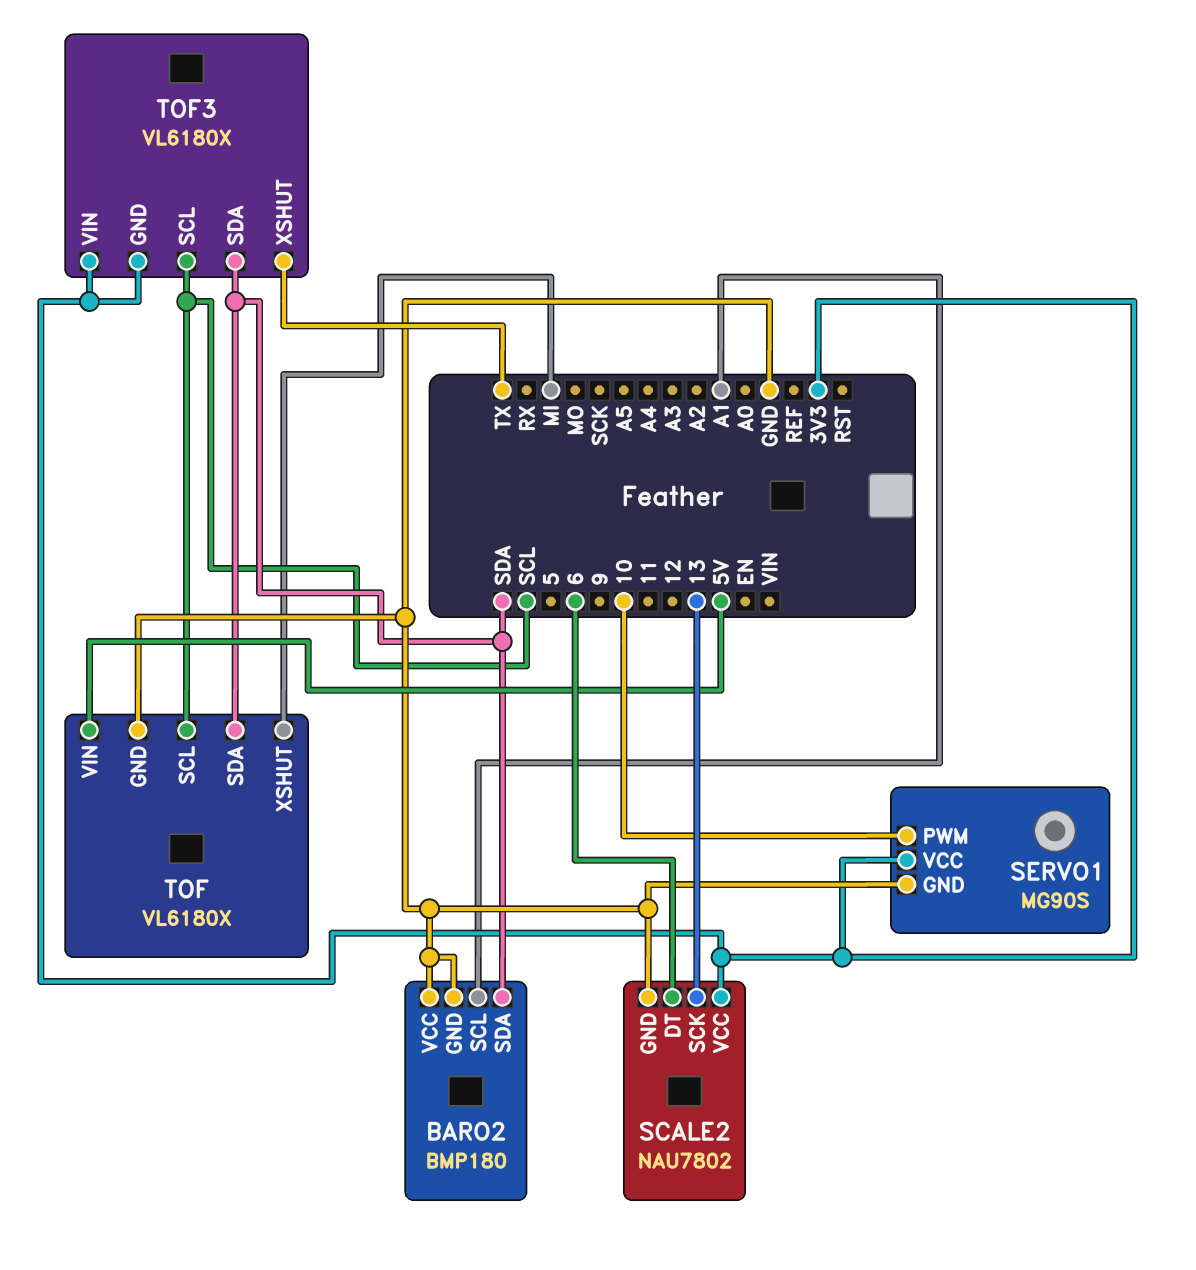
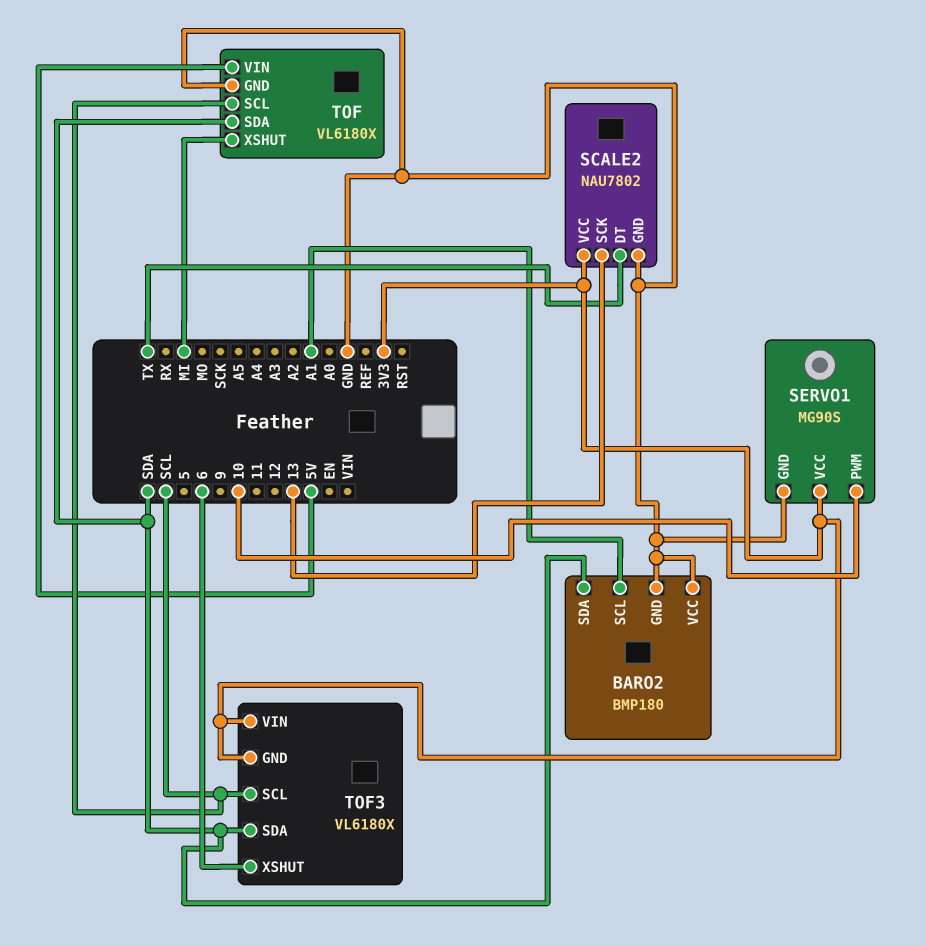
SCALE2 pin DT: 6 -> TX
TOF3 pin XSHUT: TX -> 6

